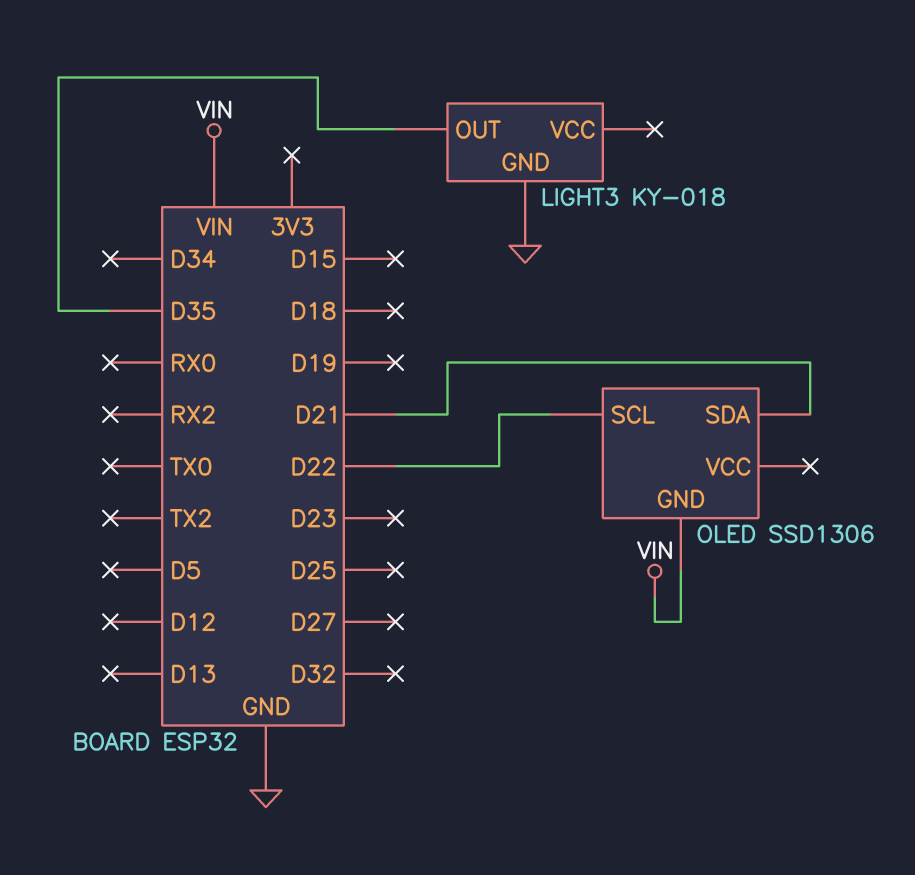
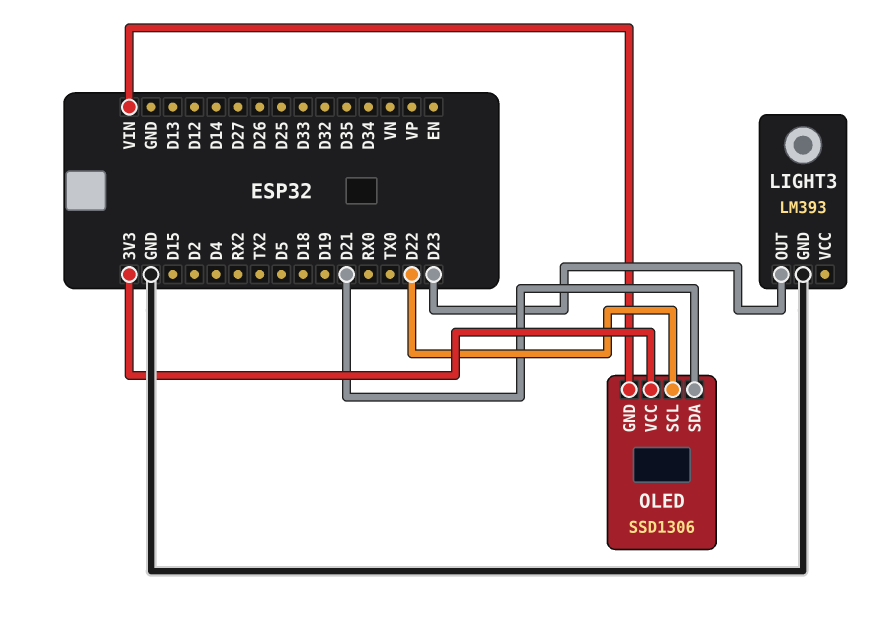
LIGHT3: KY-018 -> LM393
LIGHT3 pin OUT: D35 -> D23
OLED pin VCC: none -> 3V3

